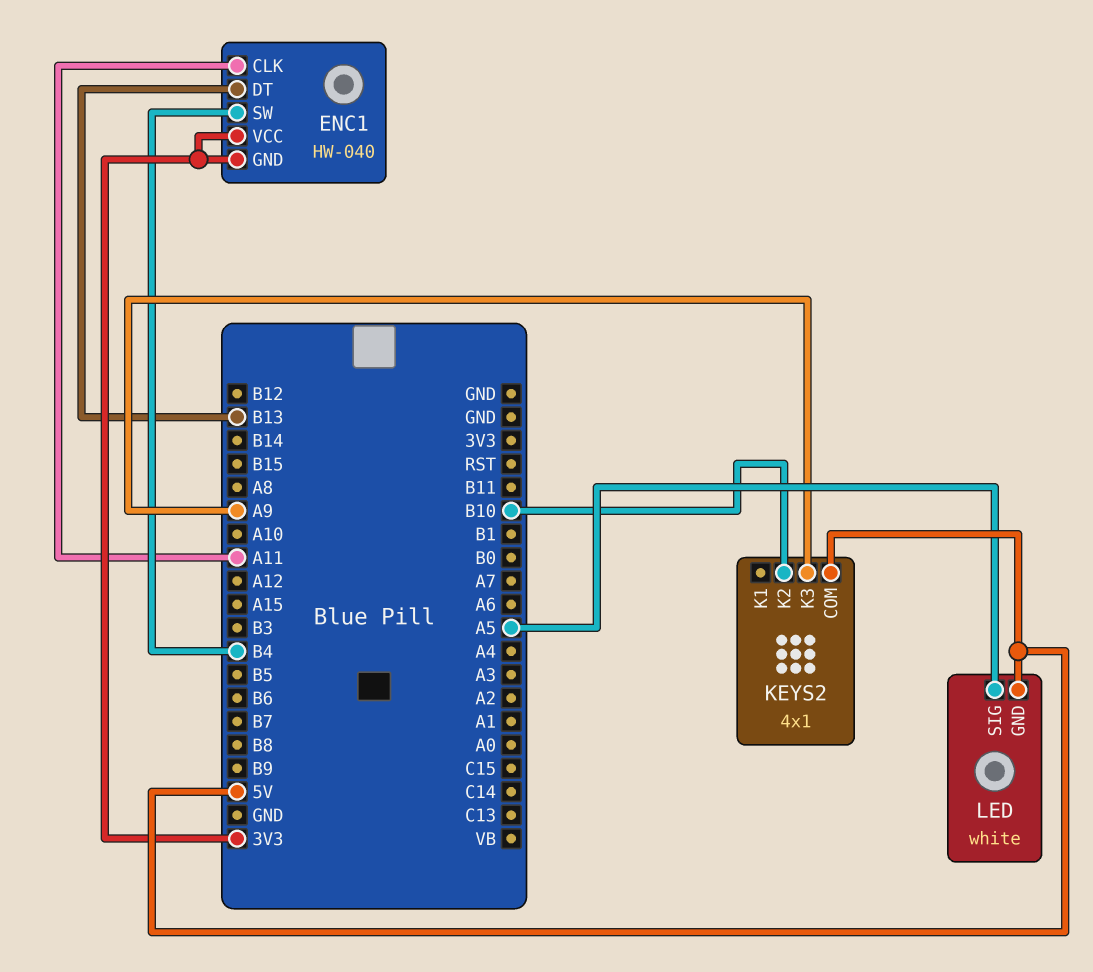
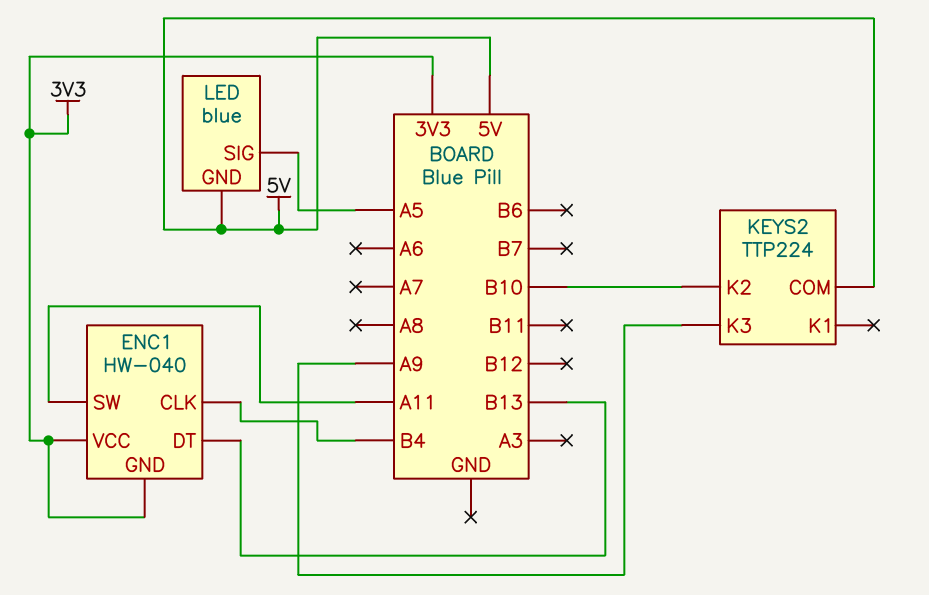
ENC1 pin CLK: A11 -> B4
ENC1 pin SW: B4 -> A11
KEYS2: 4x1 -> TTP224
LED: white -> blue

